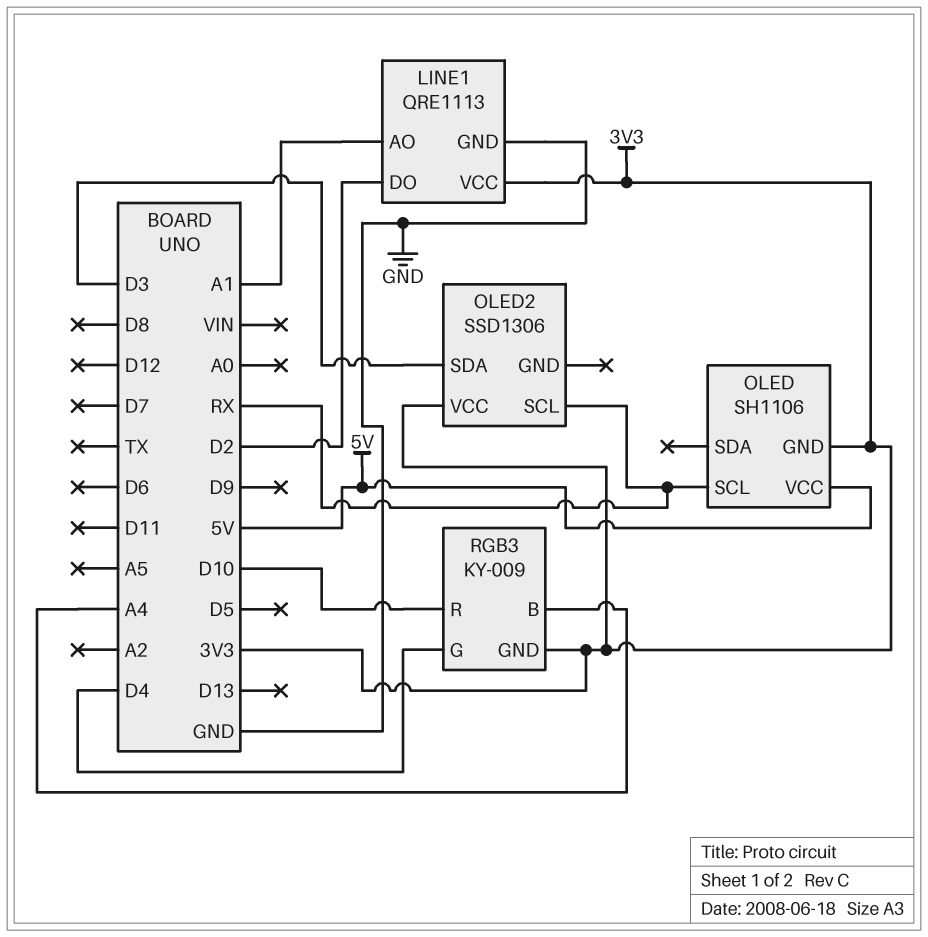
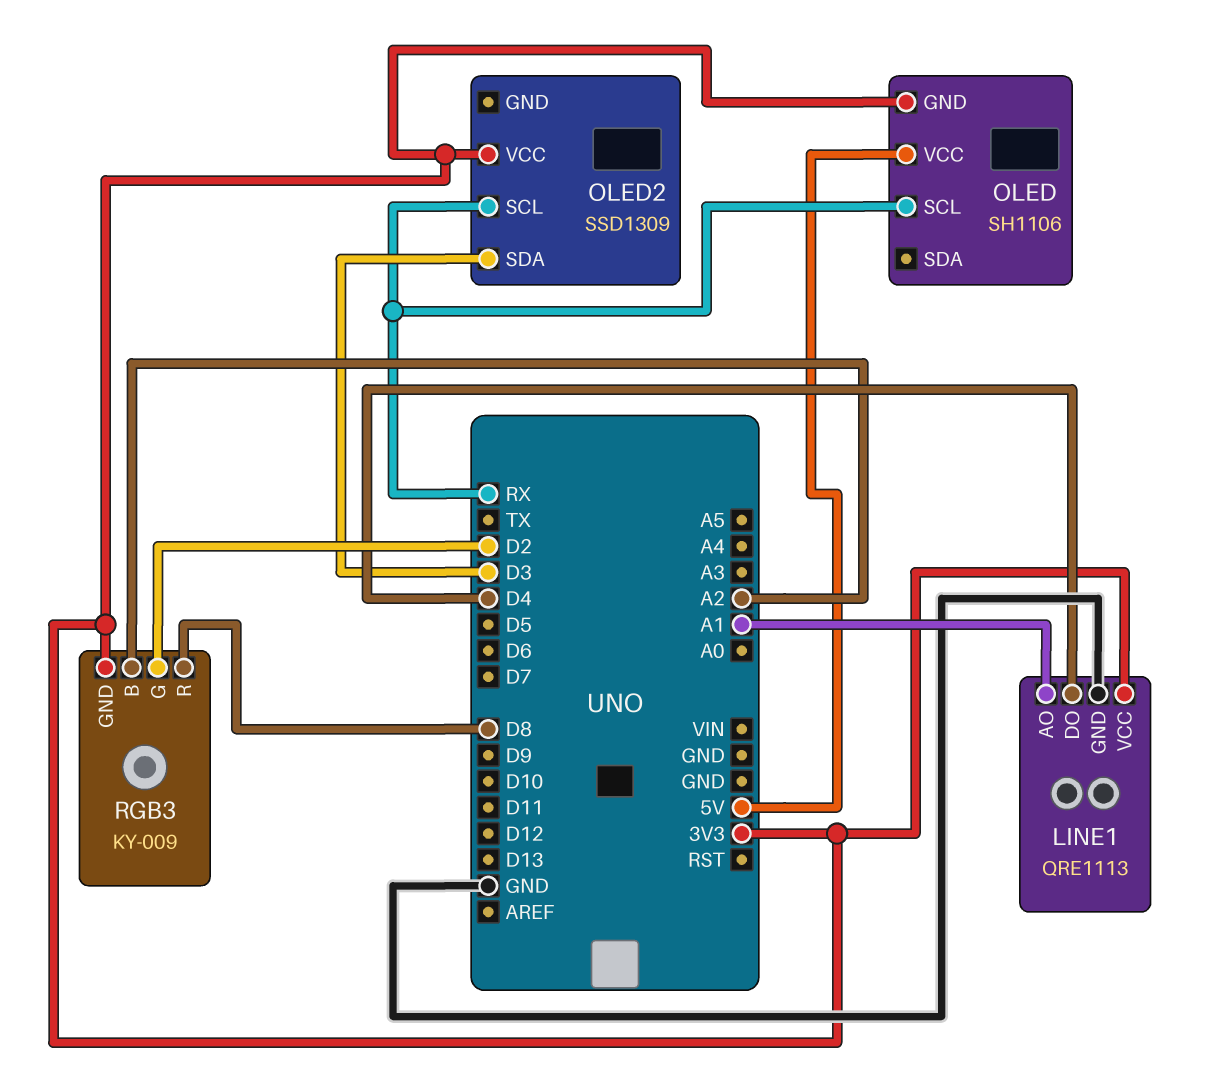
LINE1 pin DO: D2 -> D4
OLED2: SSD1306 -> SSD1309
RGB3 pin B: A4 -> A2
RGB3 pin G: D4 -> D2
RGB3 pin R: D10 -> D8

